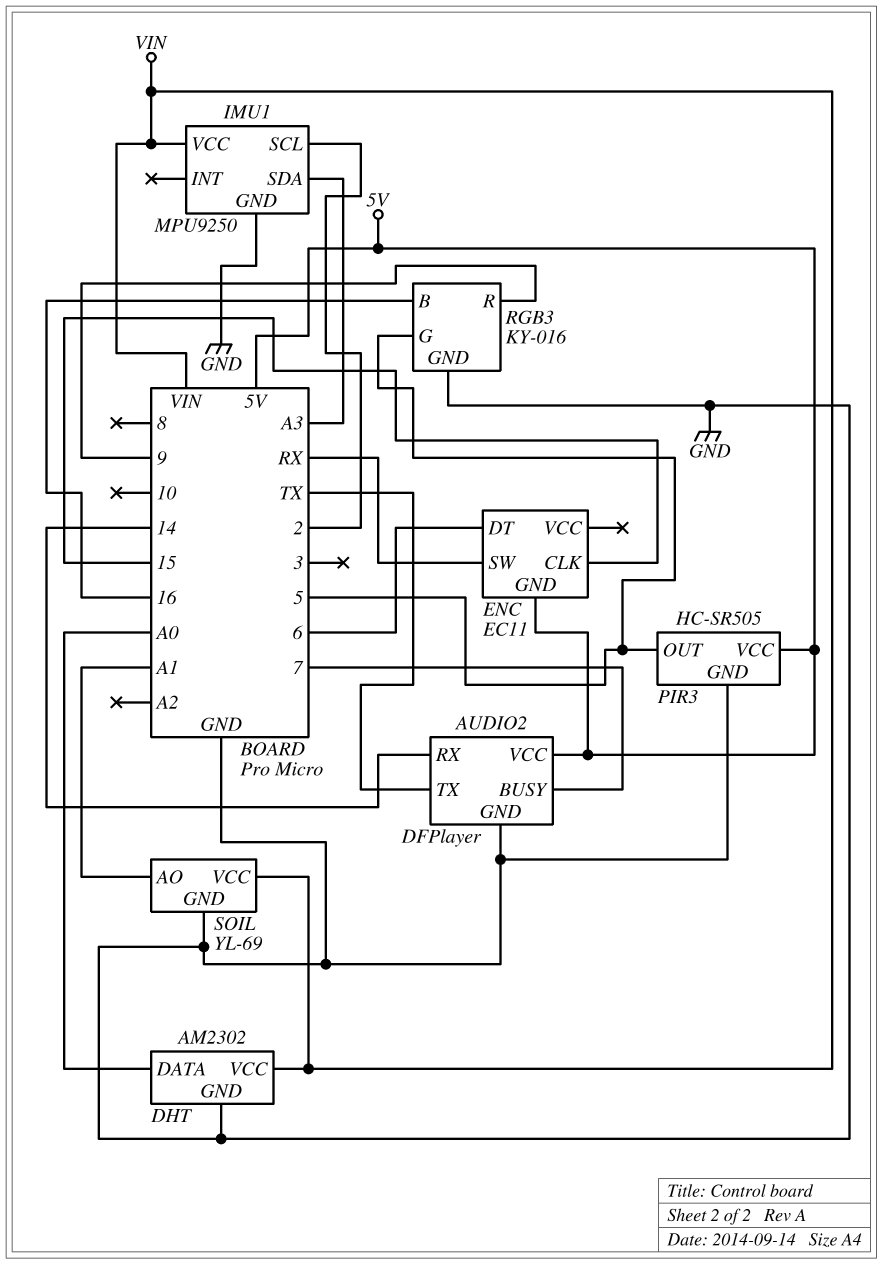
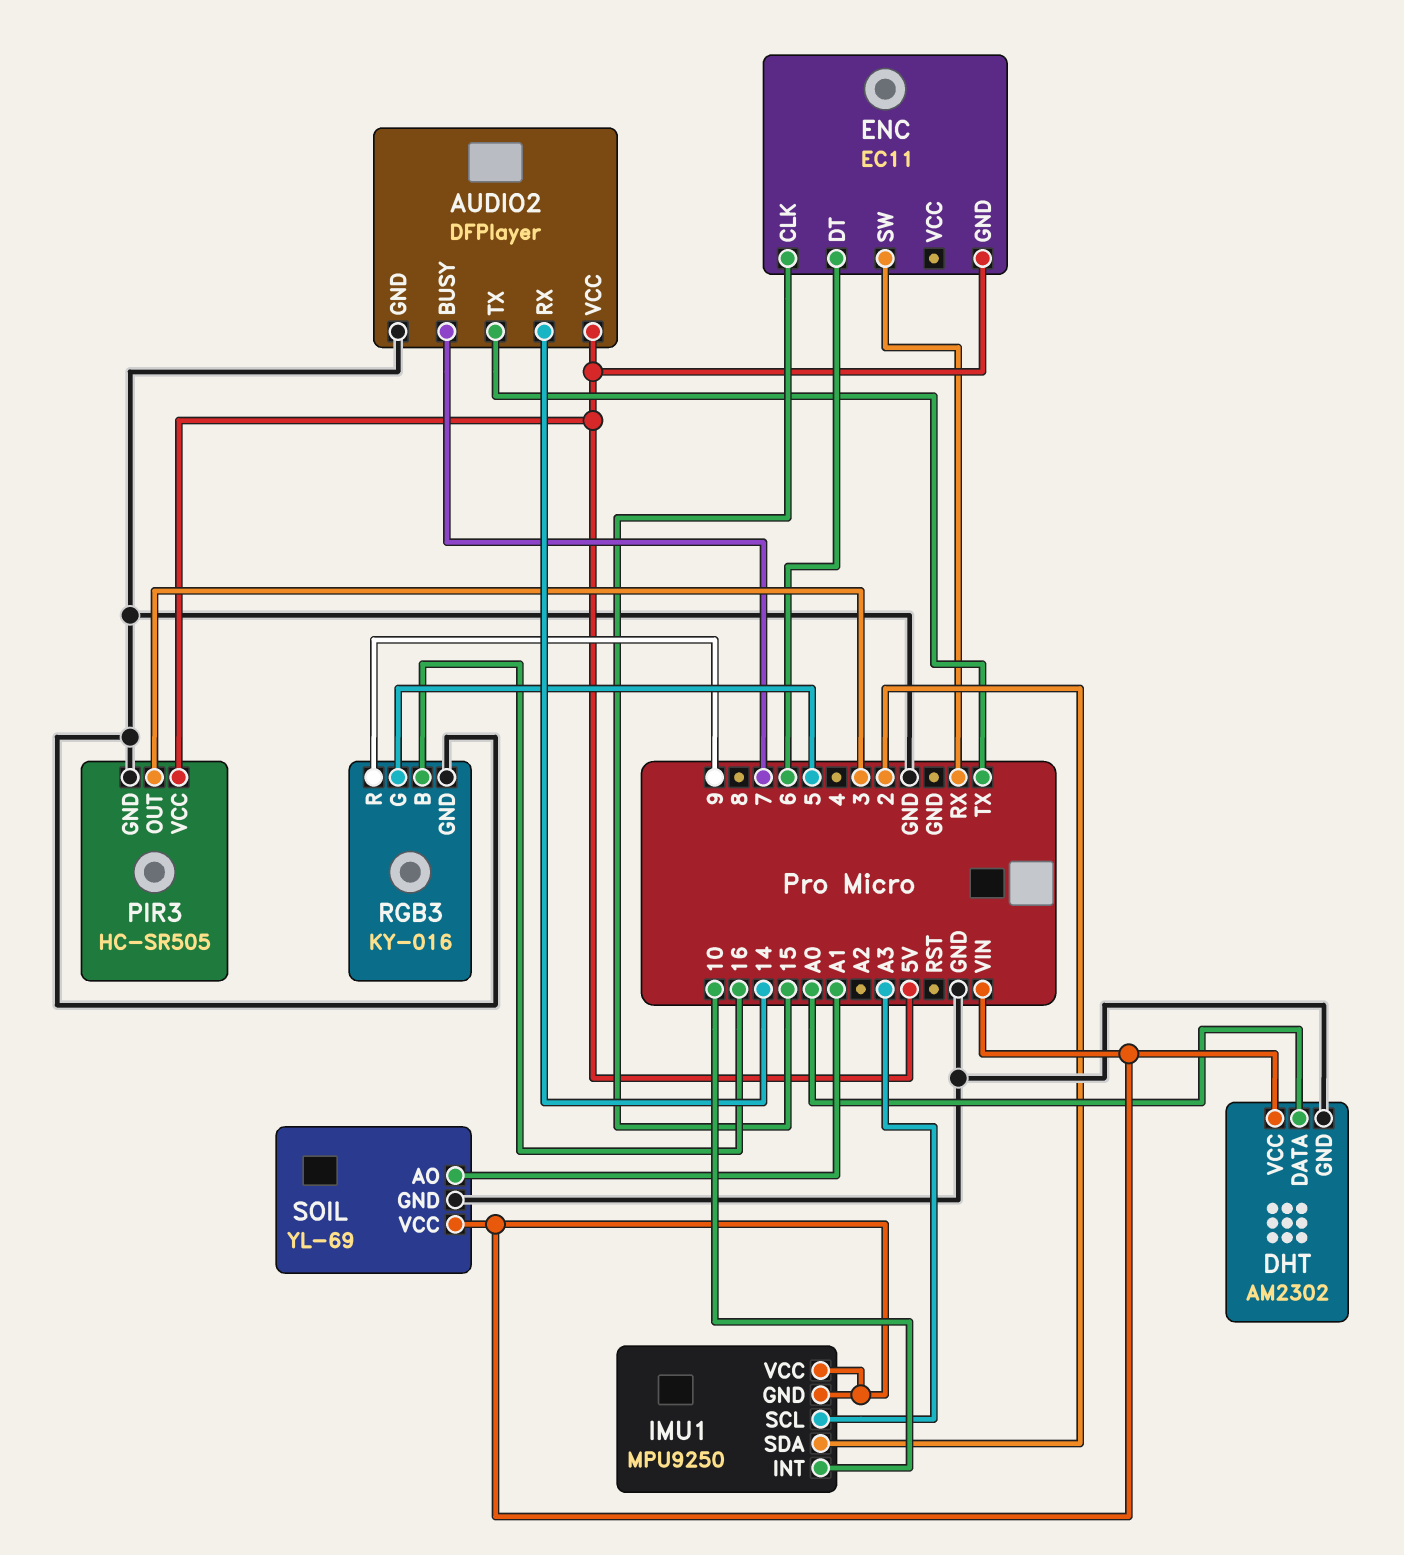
IMU1 pin GND: GND -> VIN
IMU1 pin INT: none -> 10
IMU1 pin SCL: 2 -> A3
IMU1 pin SDA: A3 -> 2
PIR3 pin OUT: 5 -> 3

